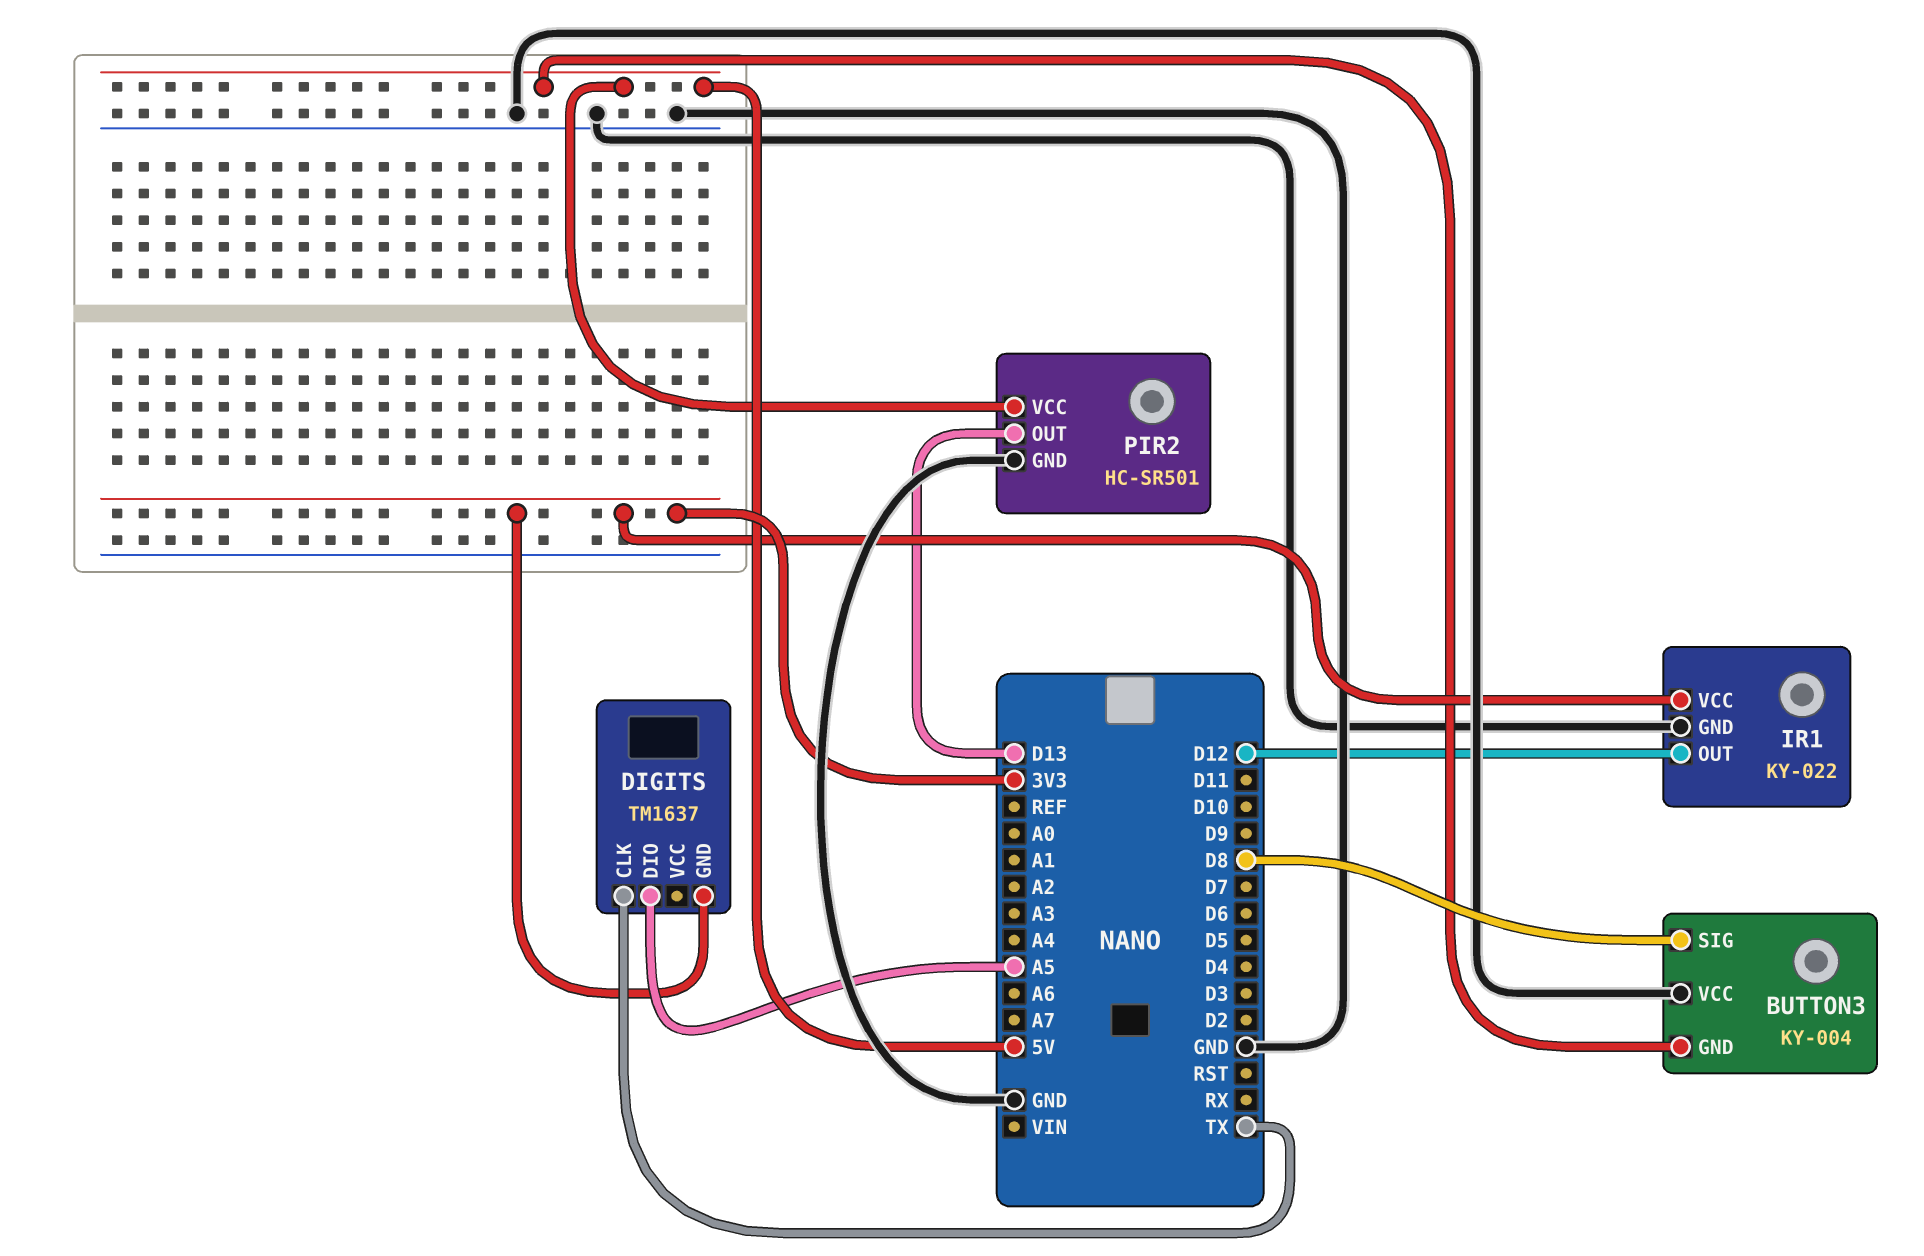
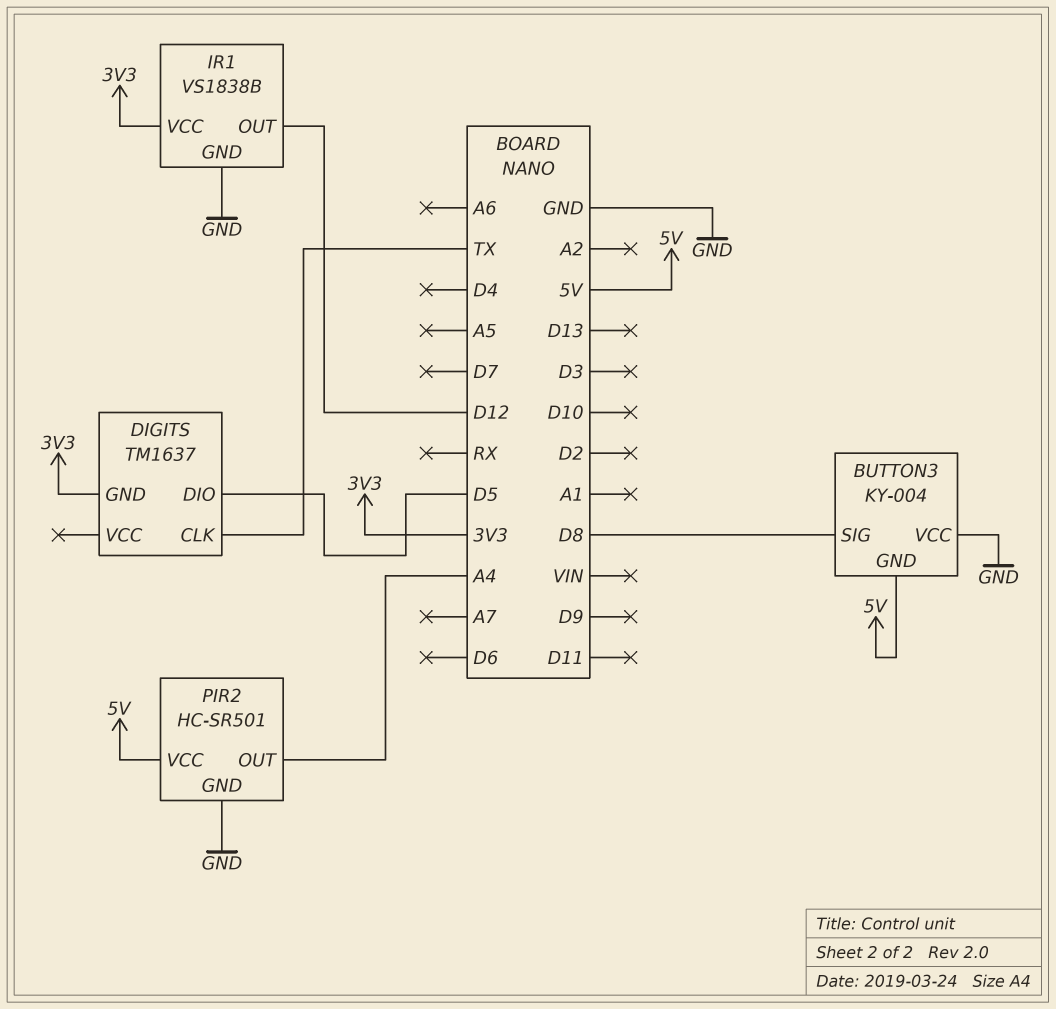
DIGITS pin DIO: A5 -> D5
IR1: KY-022 -> VS1838B
PIR2 pin OUT: D13 -> A4

